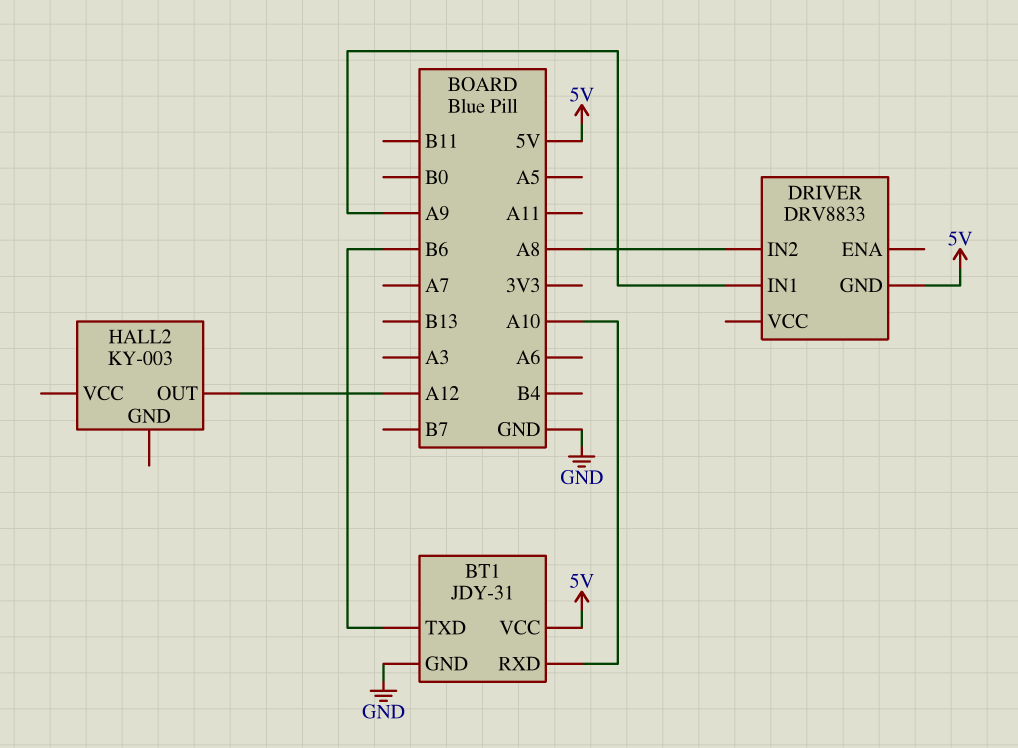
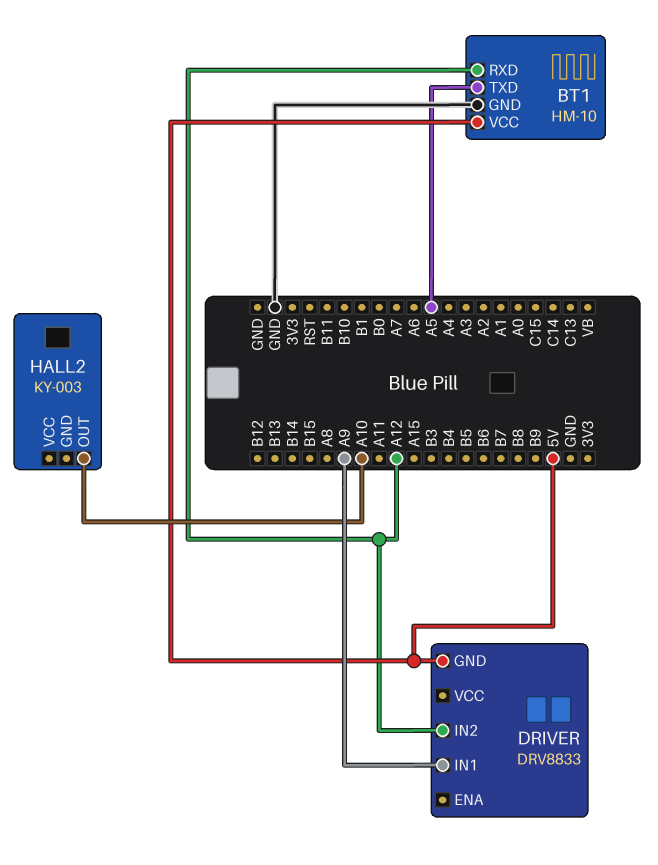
BT1: JDY-31 -> HM-10
BT1 pin RXD: A10 -> A12
BT1 pin TXD: B6 -> A5
DRIVER pin IN2: A8 -> A12
HALL2 pin OUT: A12 -> A10

